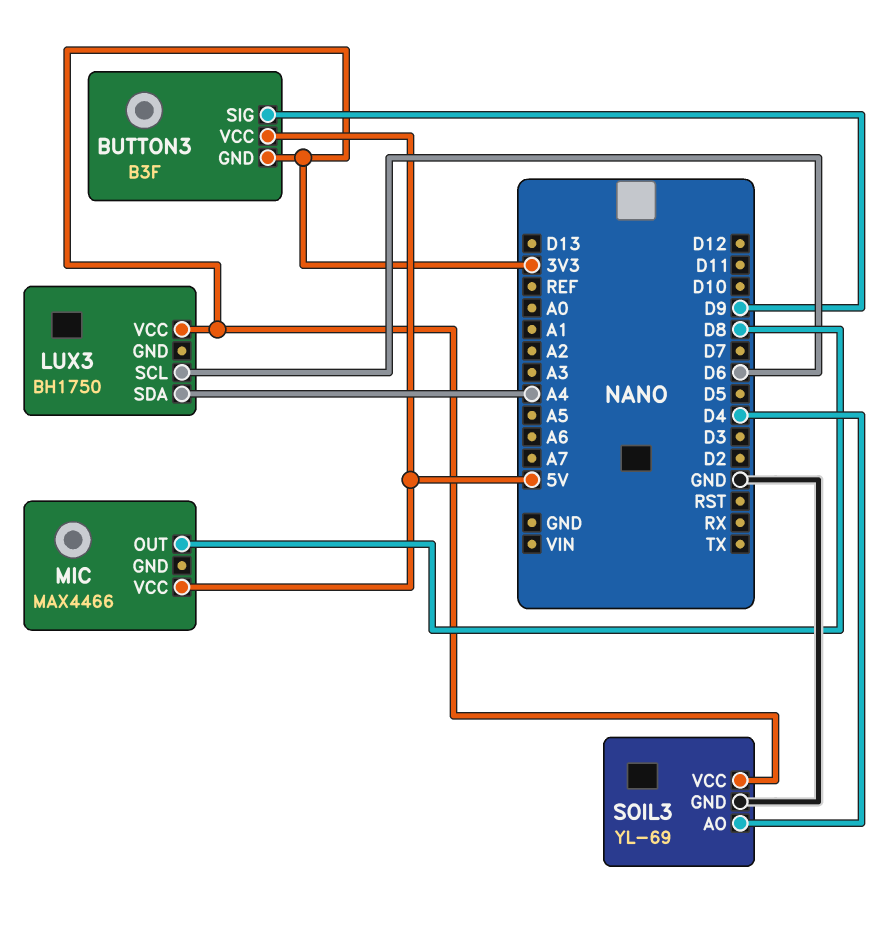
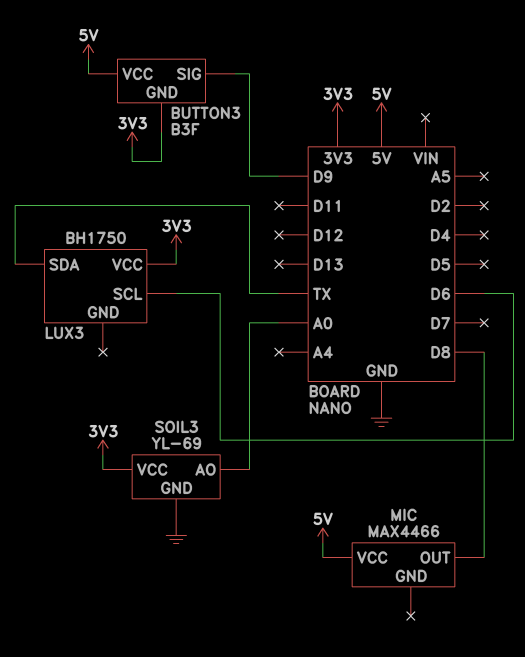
LUX3 pin SDA: A4 -> TX
SOIL3 pin AO: D4 -> A0

